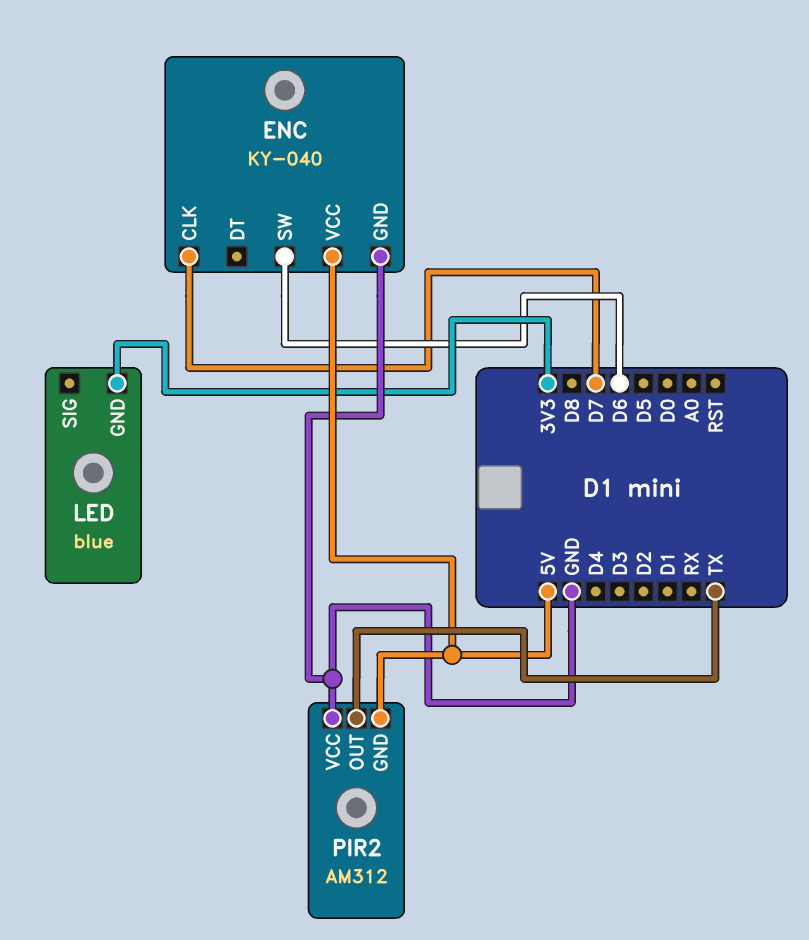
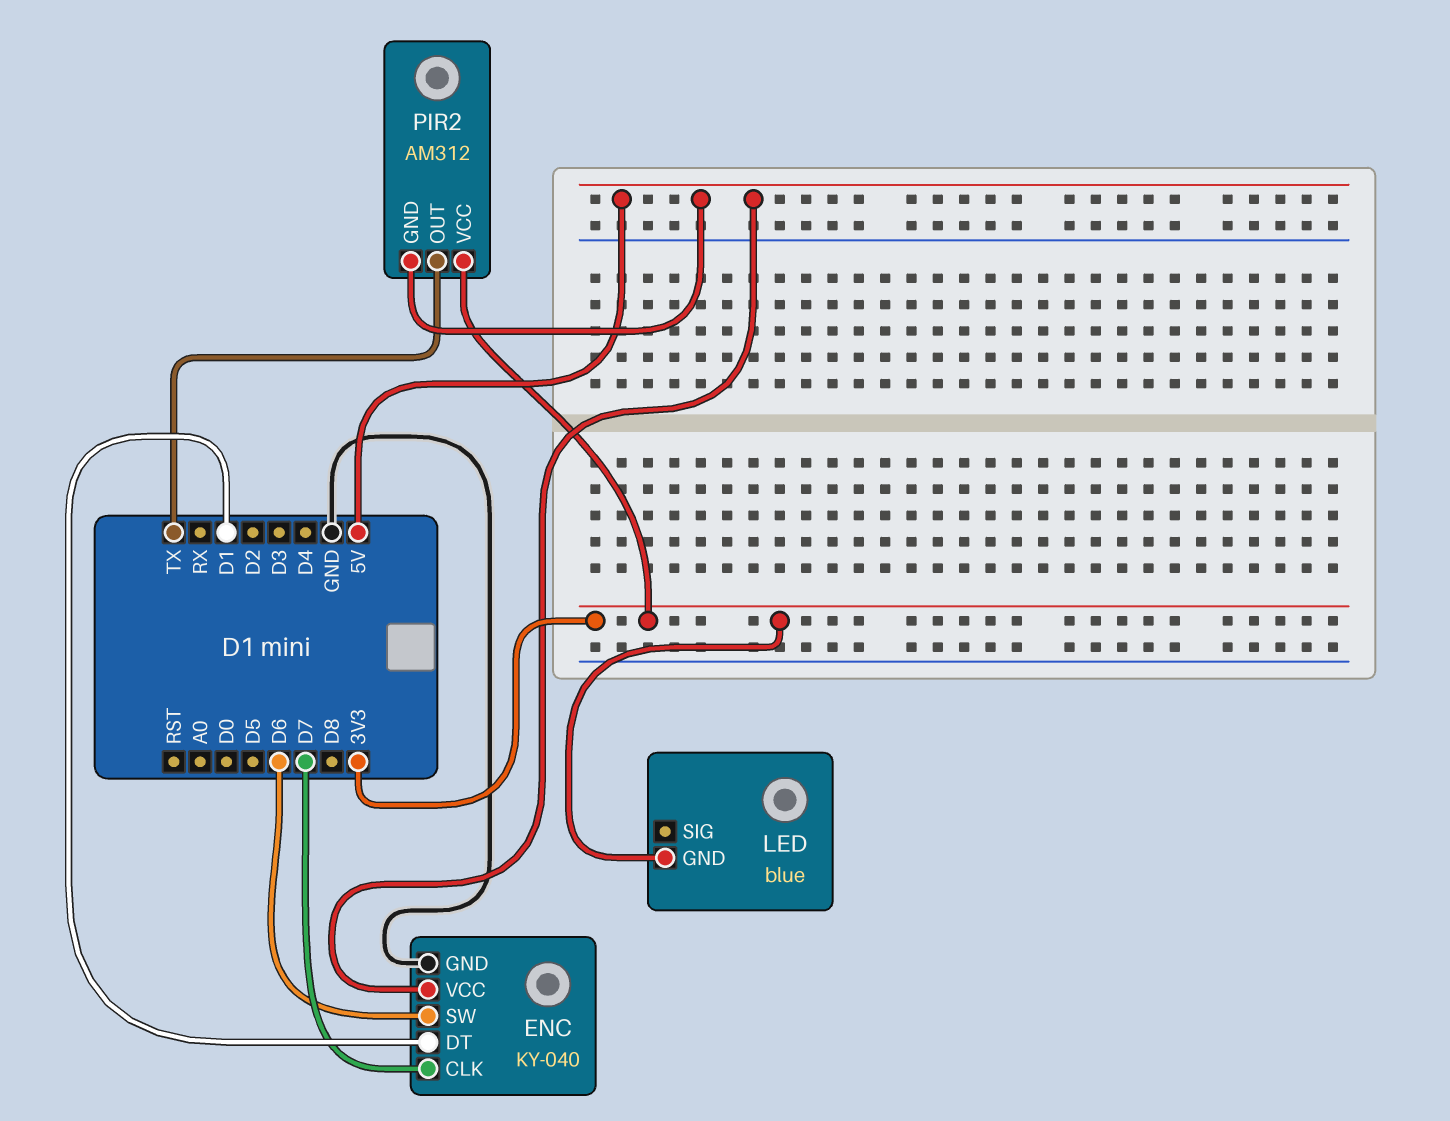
ENC pin DT: none -> D1
PIR2 pin VCC: GND -> 3V3

